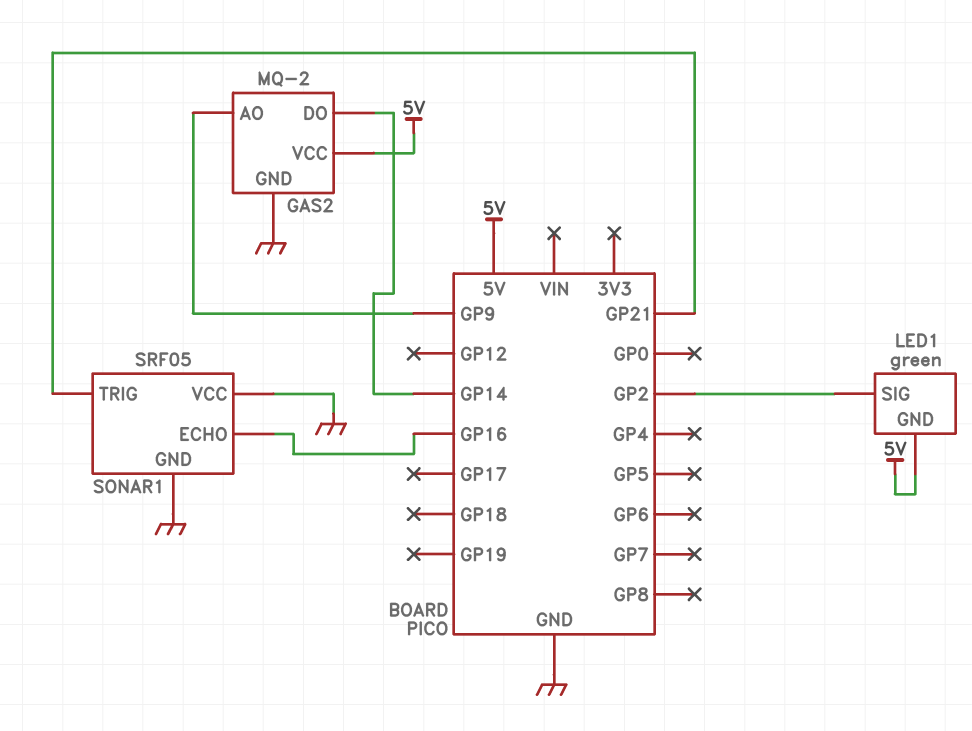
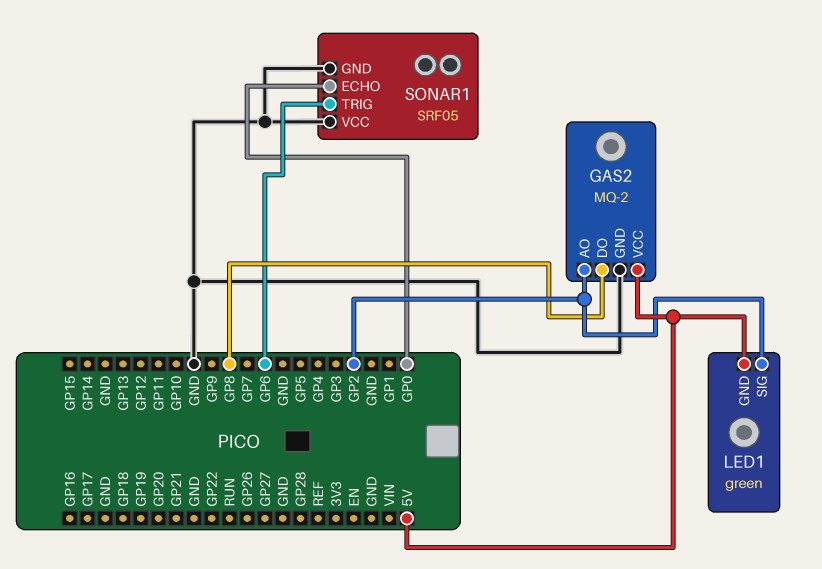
GAS2 pin AO: GP9 -> GP2
GAS2 pin DO: GP14 -> GP8
SONAR1 pin ECHO: GP16 -> GP0
SONAR1 pin TRIG: GP21 -> GP6

